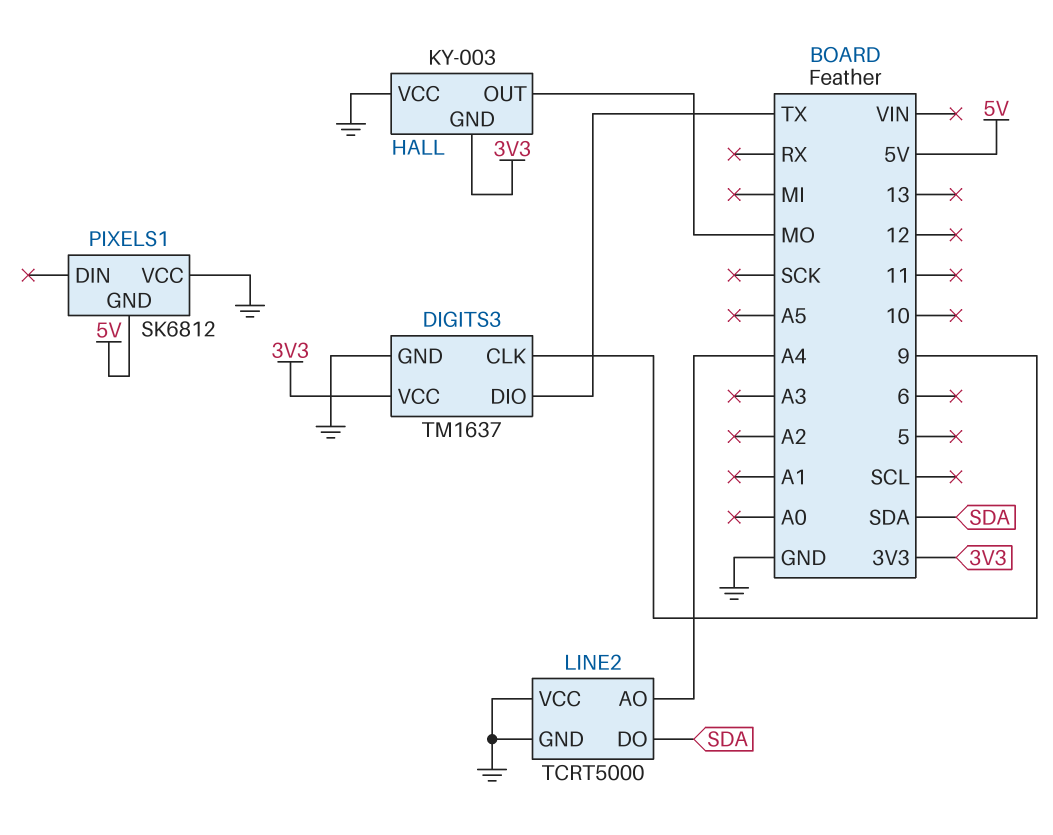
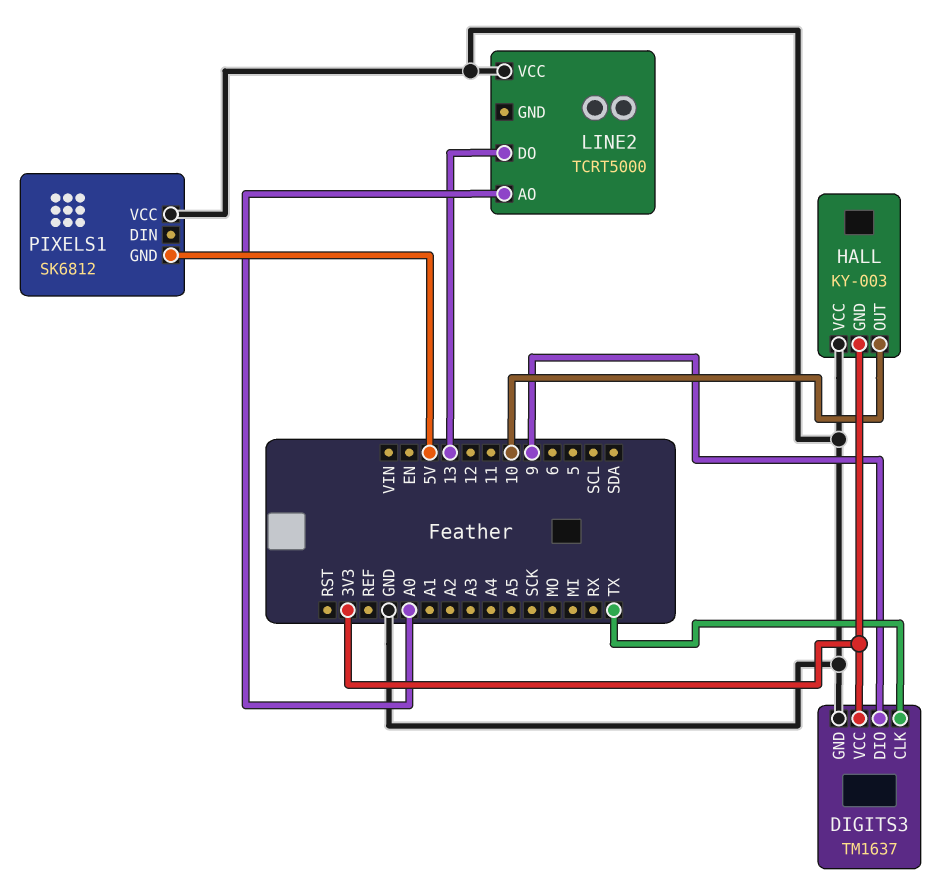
DIGITS3 pin CLK: 9 -> TX
DIGITS3 pin DIO: TX -> 9
HALL pin OUT: MO -> 10
LINE2 pin AO: A4 -> A0
LINE2 pin DO: SDA -> 13
LINE2 pin GND: GND -> none

